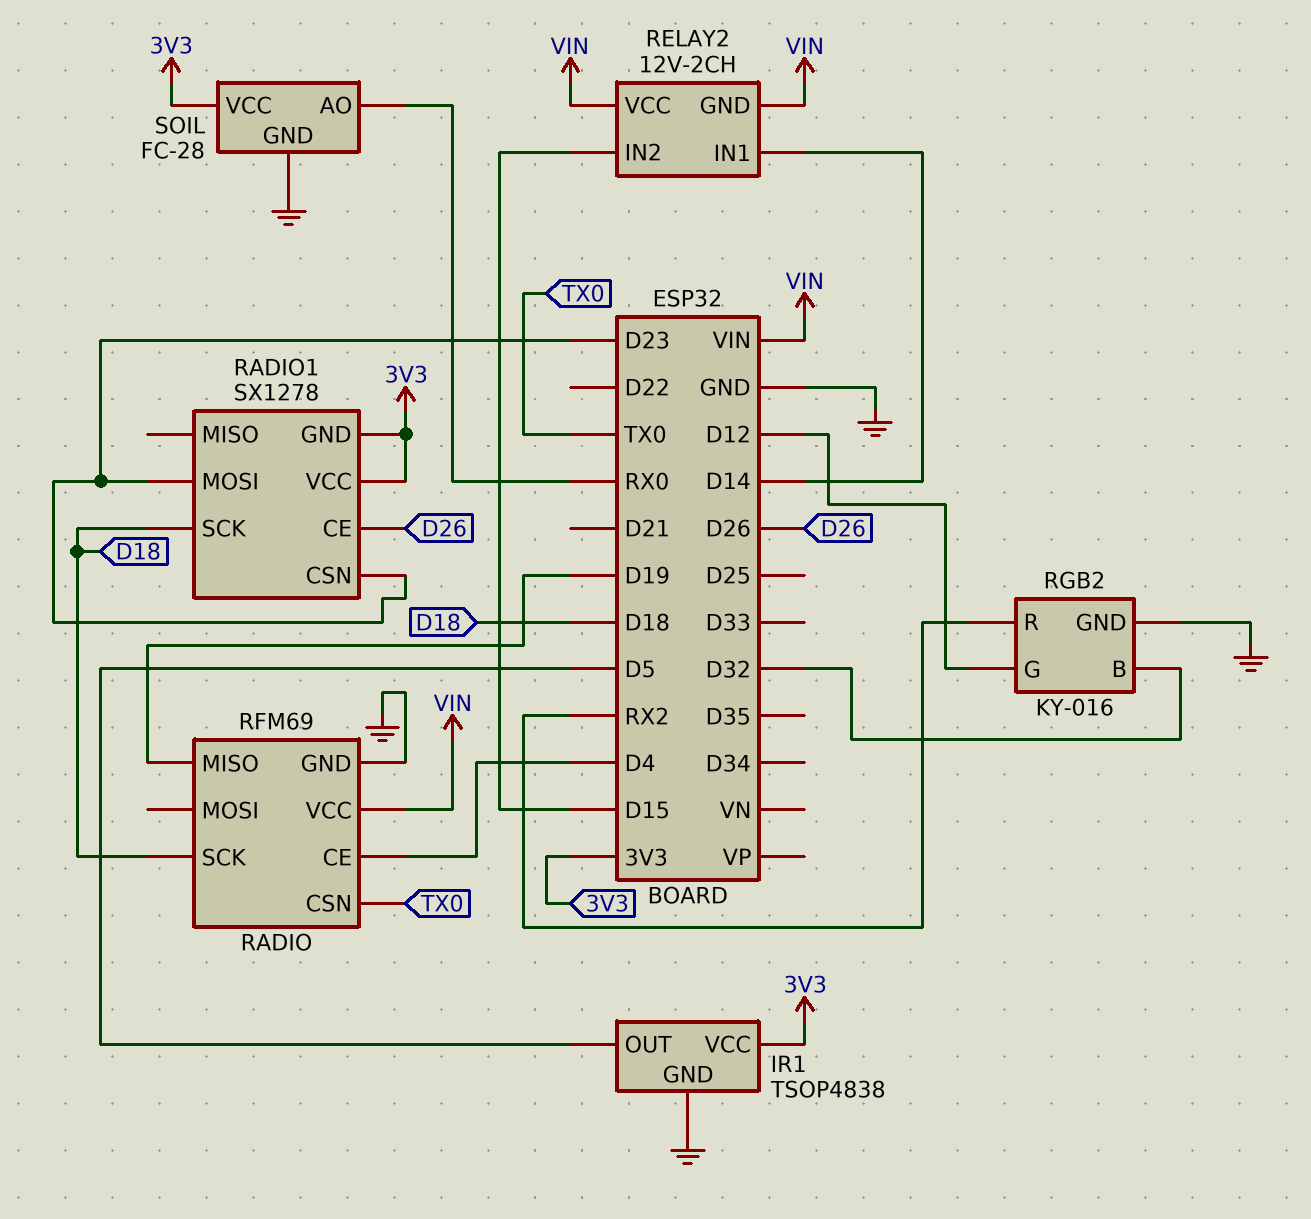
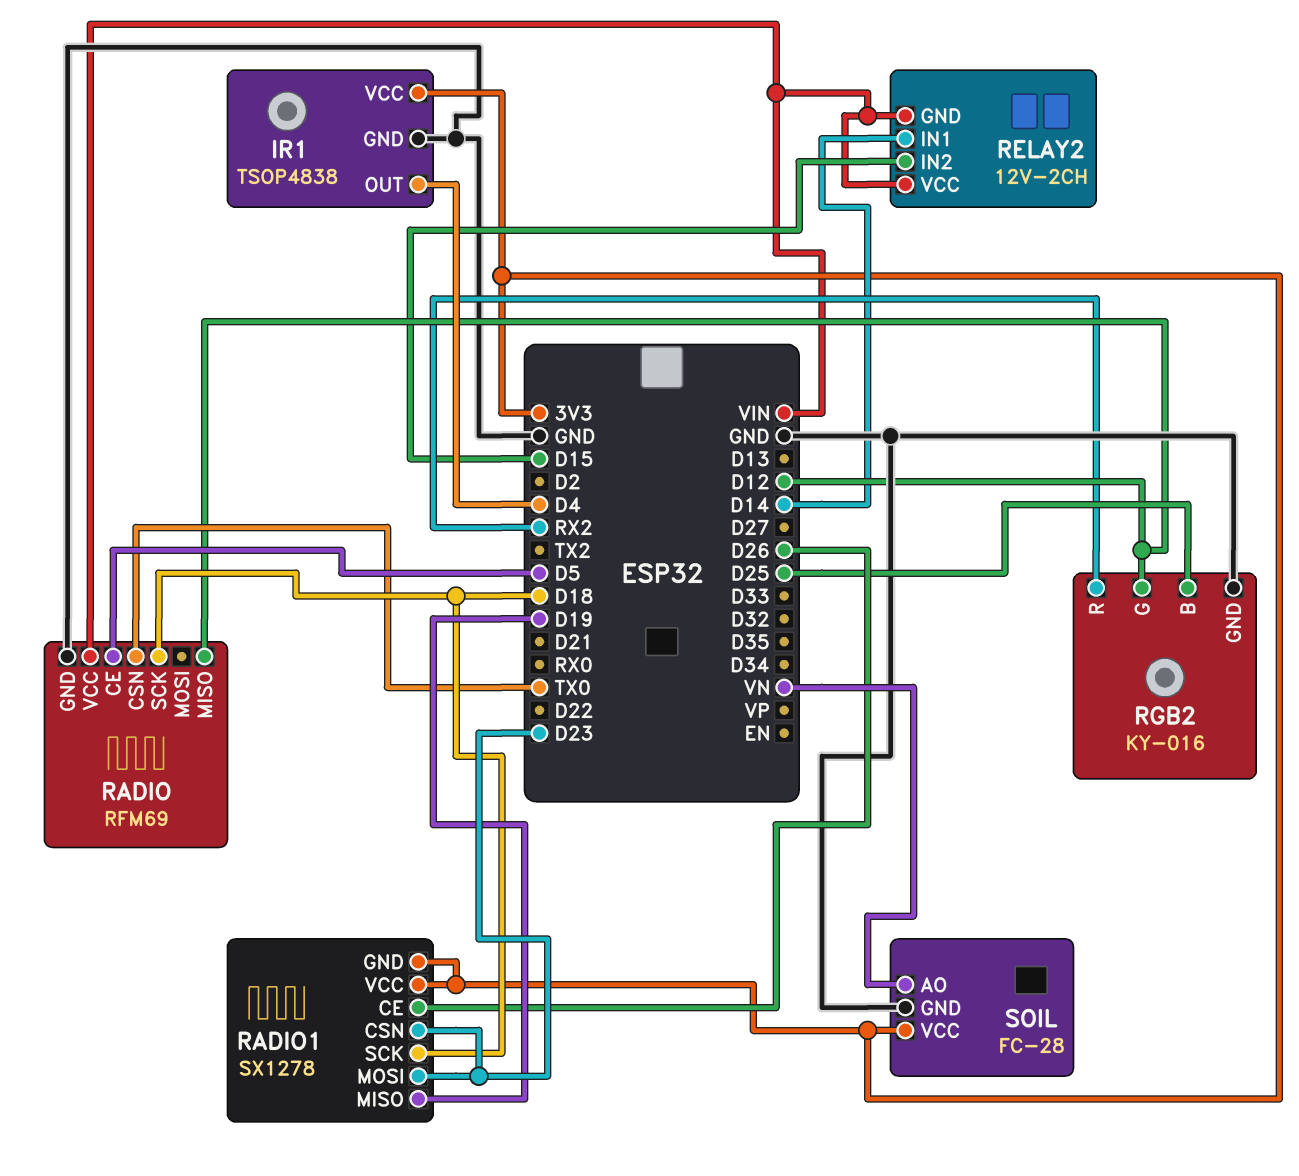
IR1 pin OUT: D5 -> D4
RADIO pin CE: D4 -> D5
RADIO pin MISO: D19 -> D12
RADIO1 pin MISO: none -> D19
RGB2 pin B: D32 -> D25
SOIL pin AO: RX0 -> VN

